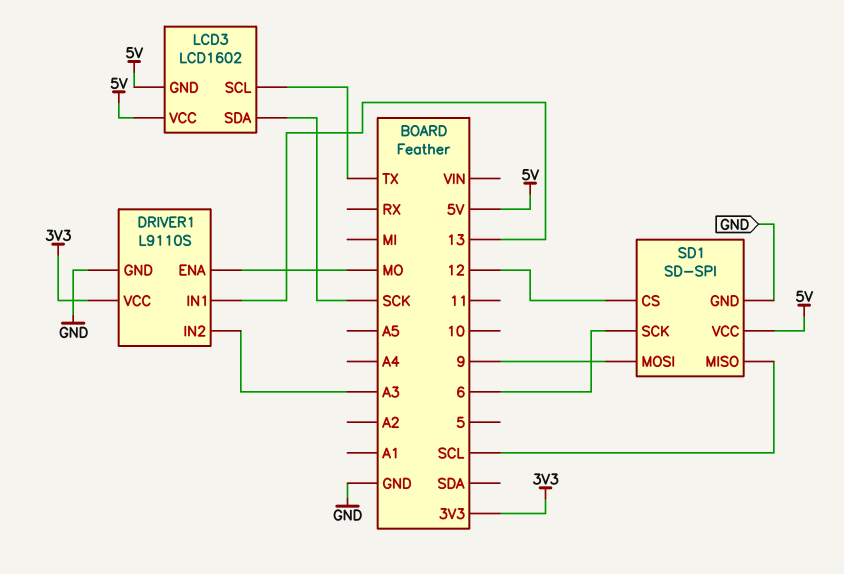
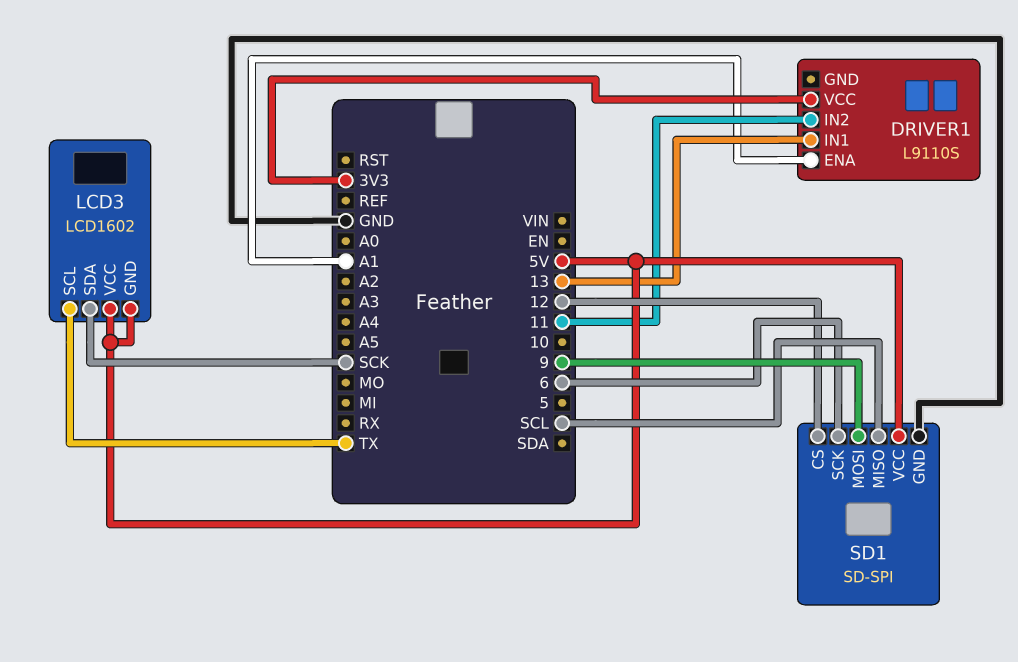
DRIVER1 pin ENA: MO -> A1
DRIVER1 pin GND: GND -> none
DRIVER1 pin IN2: A3 -> 11

